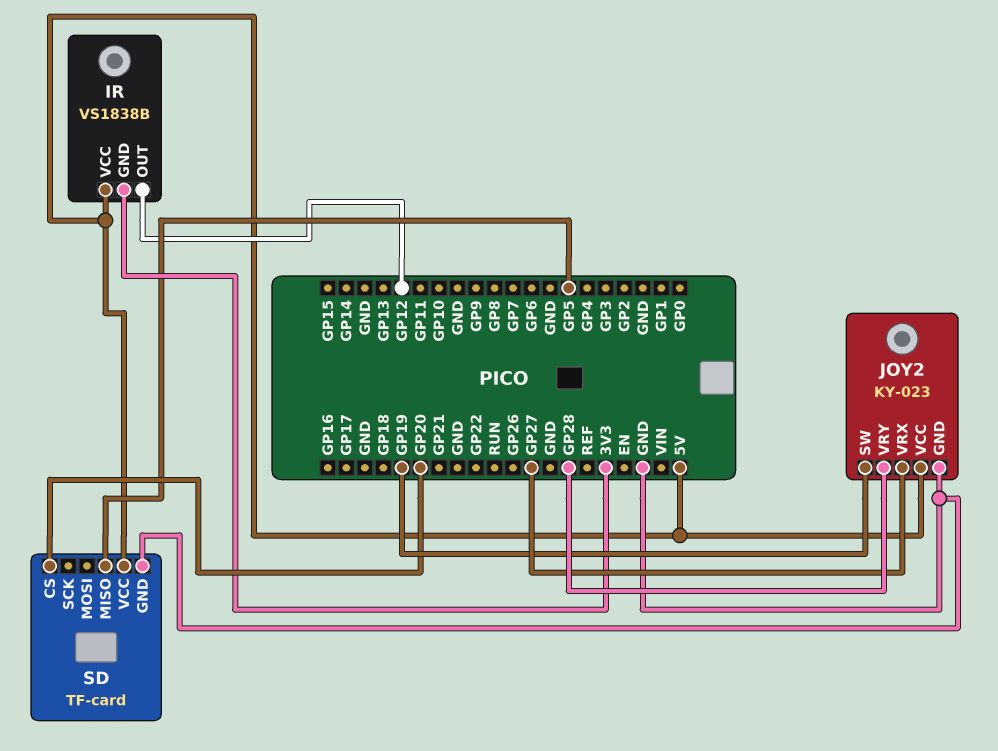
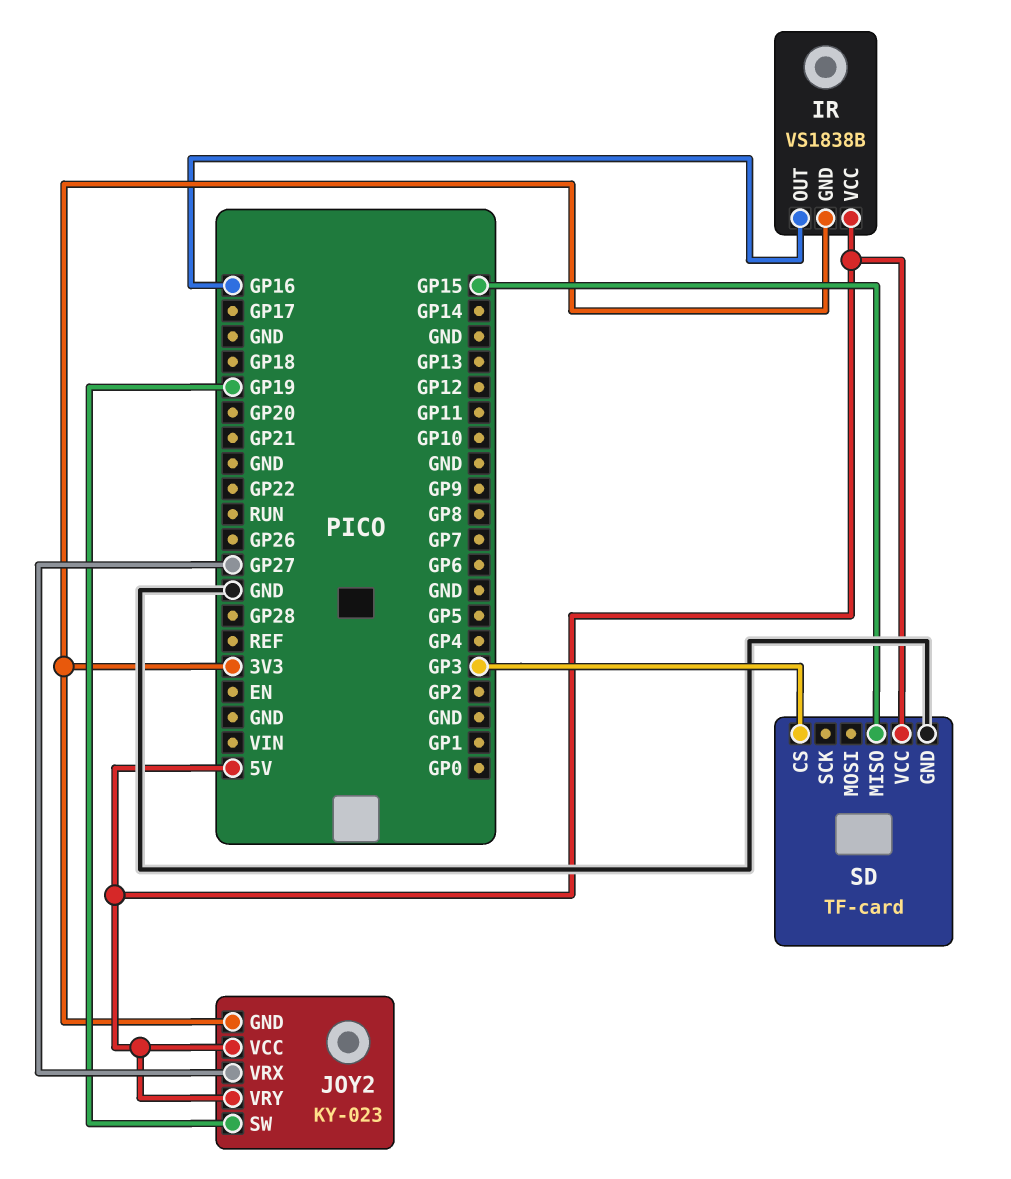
IR pin OUT: GP12 -> GP16
JOY2 pin GND: GND -> 3V3
JOY2 pin VRY: GP28 -> 5V
SD pin CS: GP20 -> GP3
SD pin MISO: GP5 -> GP15

